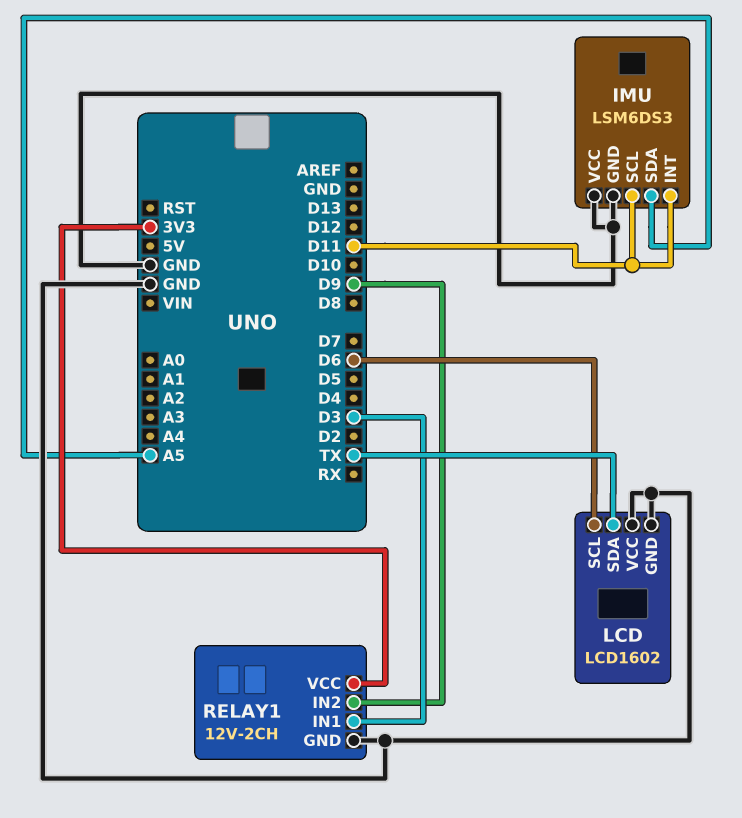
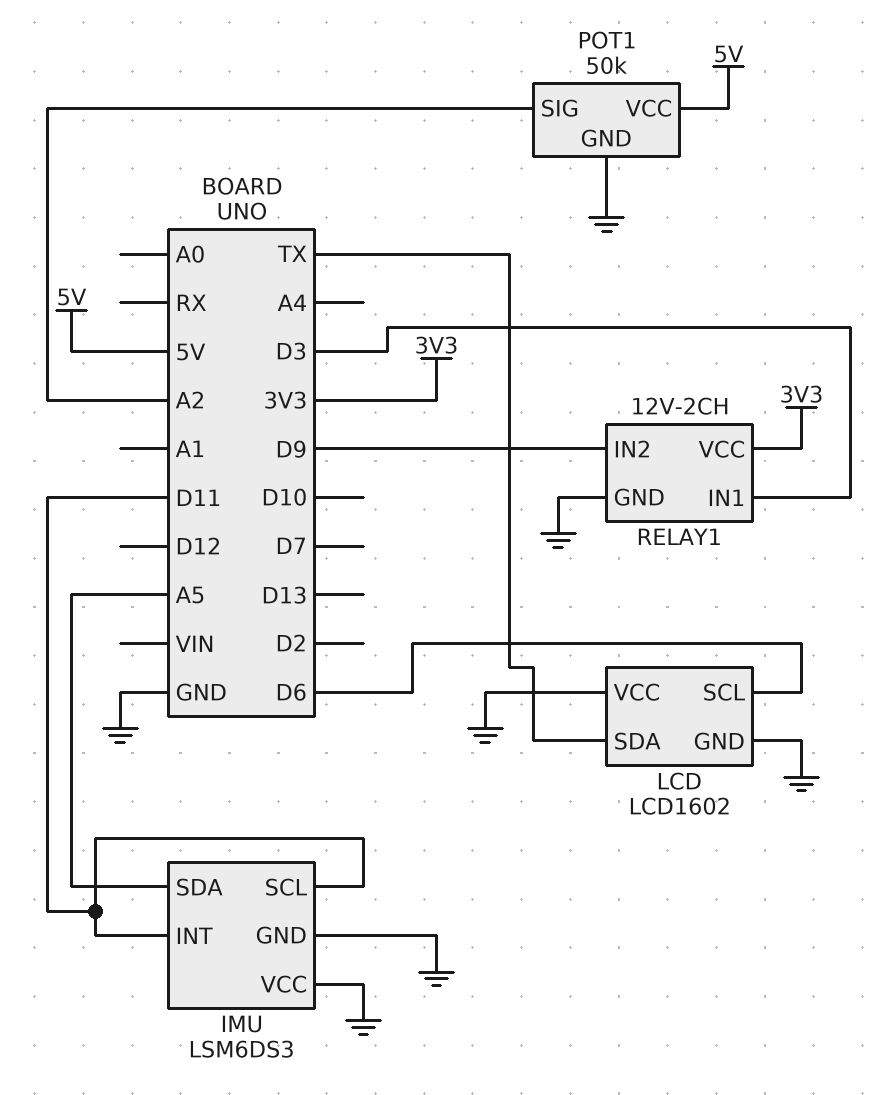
POT1: none -> 50k
POT1 pin GND: none -> GND
POT1 pin SIG: none -> A2
POT1 pin VCC: none -> 5V

